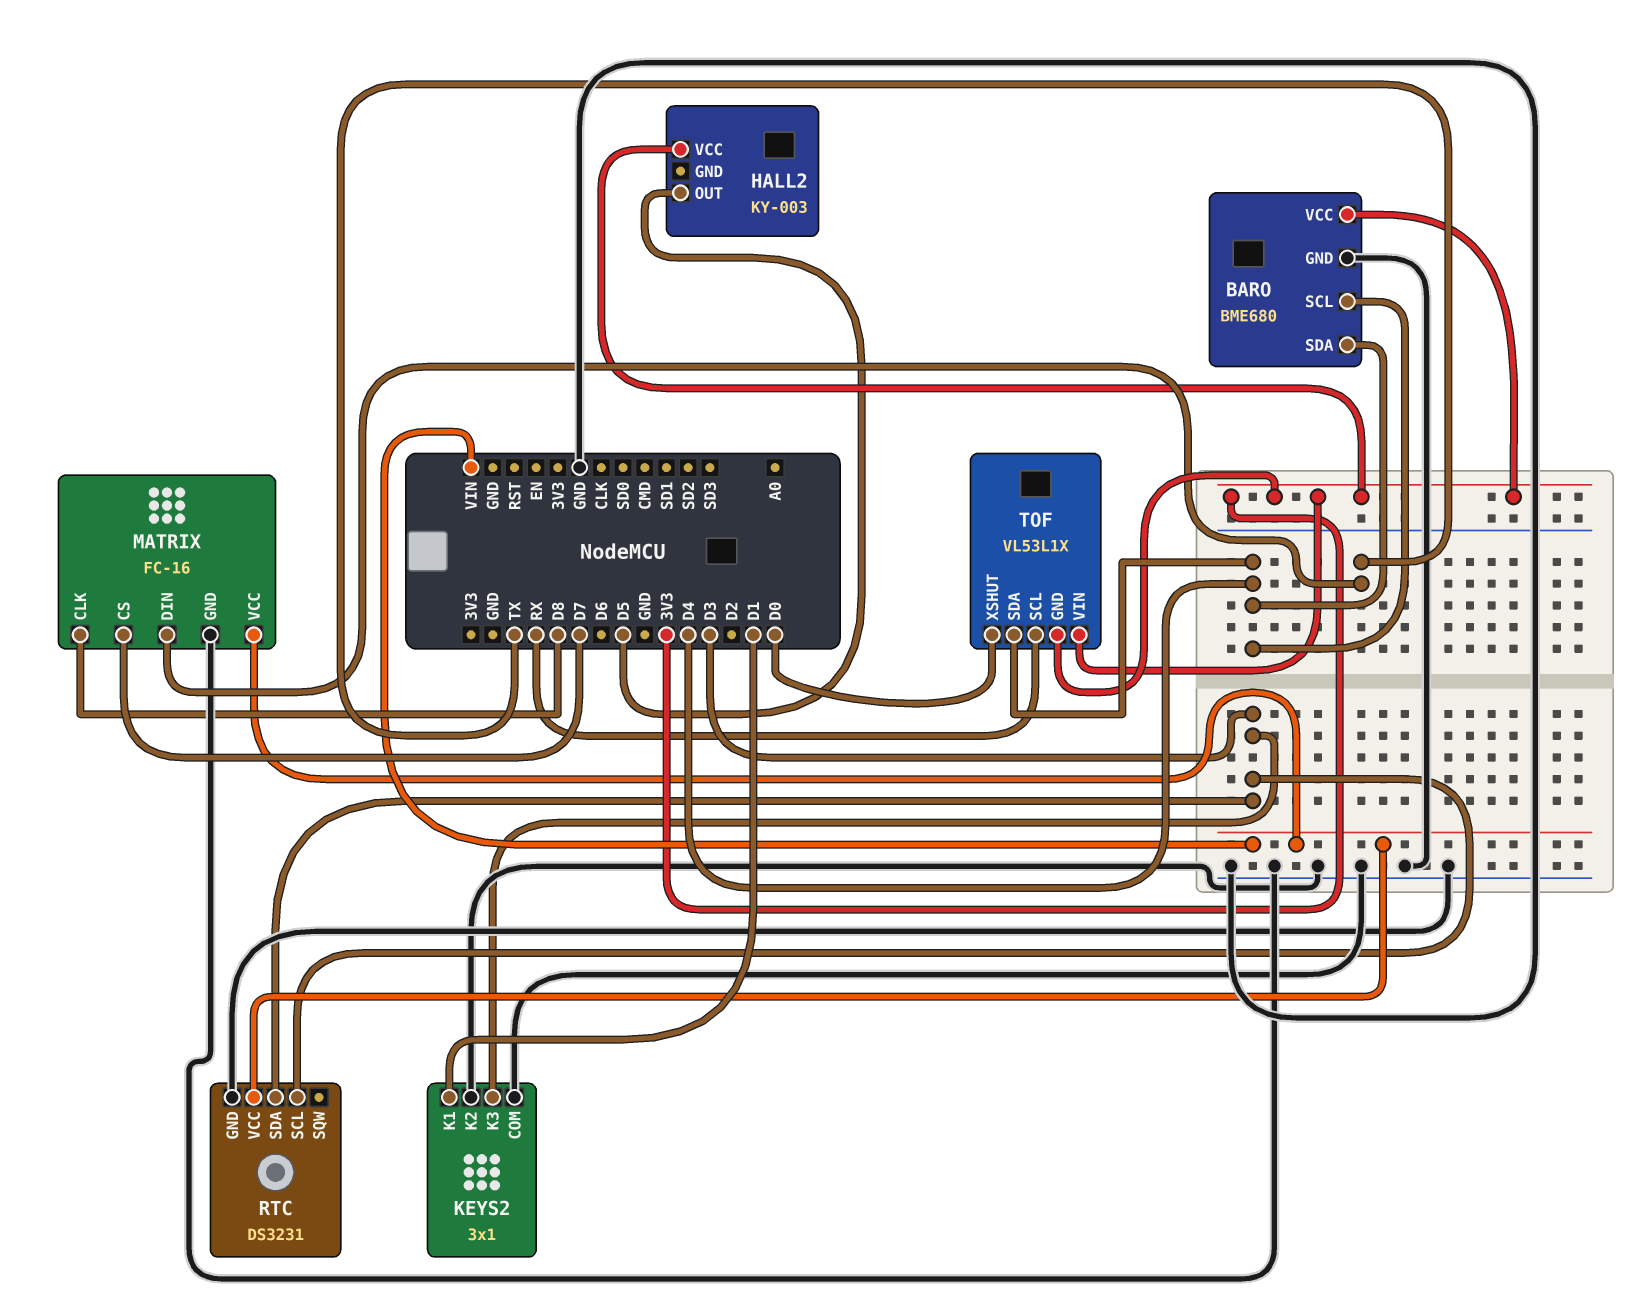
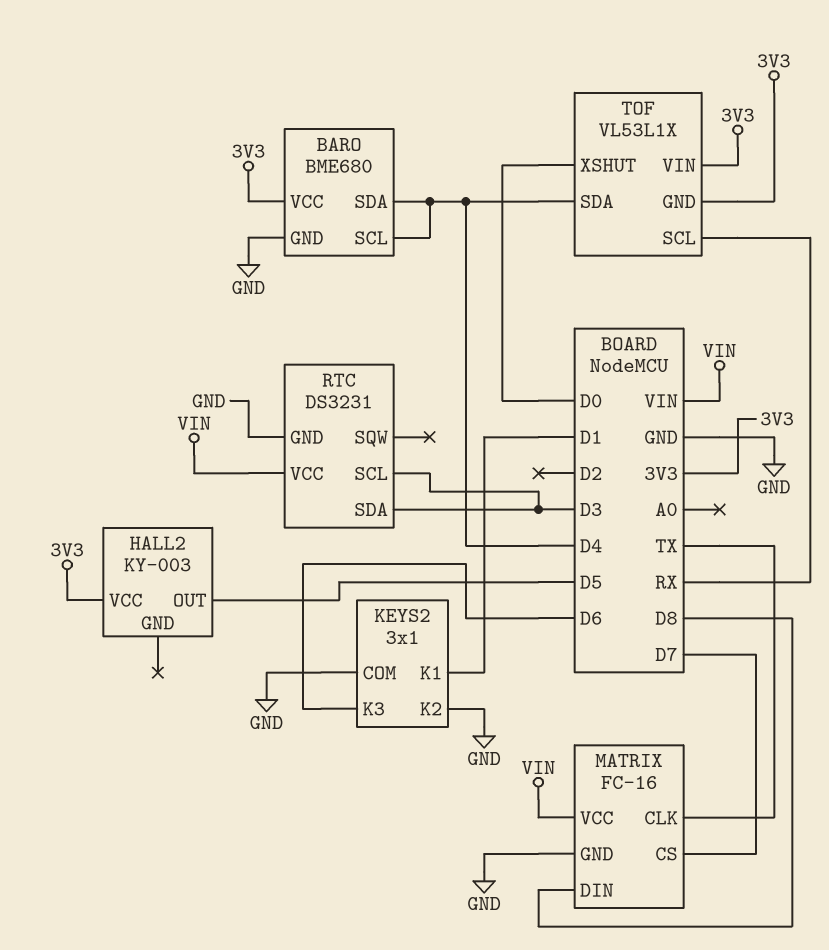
KEYS2 pin K3: D3 -> D6
MATRIX pin CLK: D8 -> TX
MATRIX pin DIN: TX -> D8

